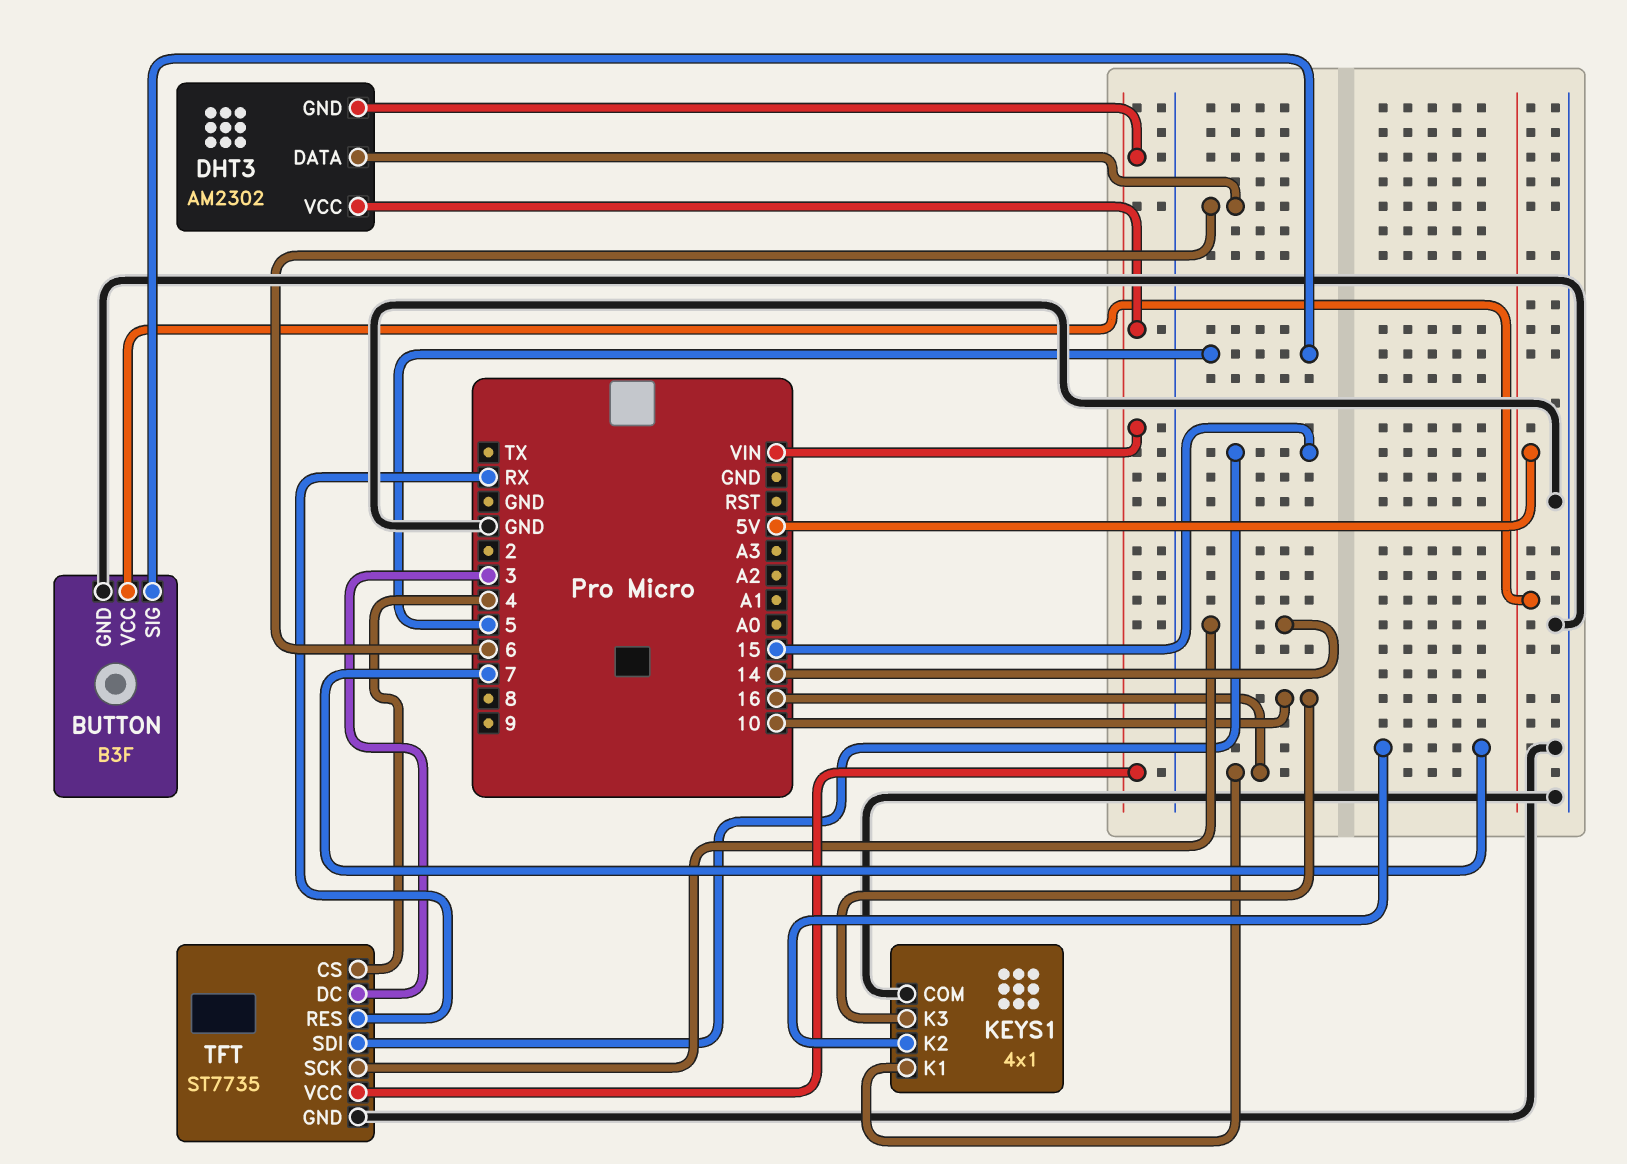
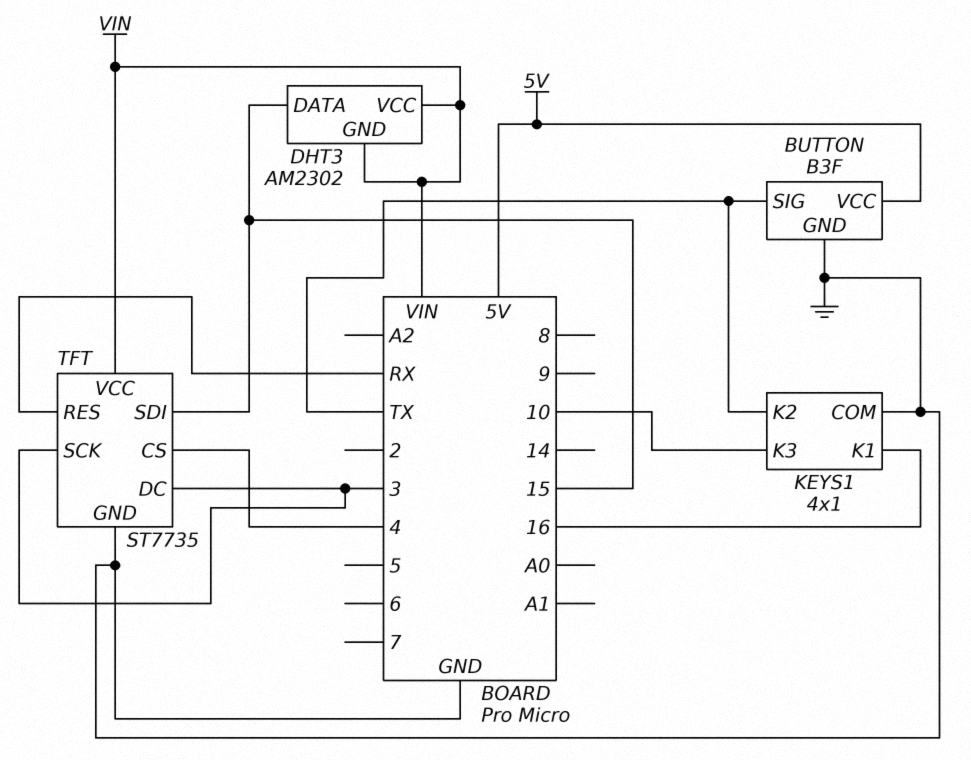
BUTTON pin SIG: 5 -> TX
DHT3 pin DATA: 6 -> 15
KEYS1 pin K2: 7 -> TX
TFT pin SCK: 14 -> 3

